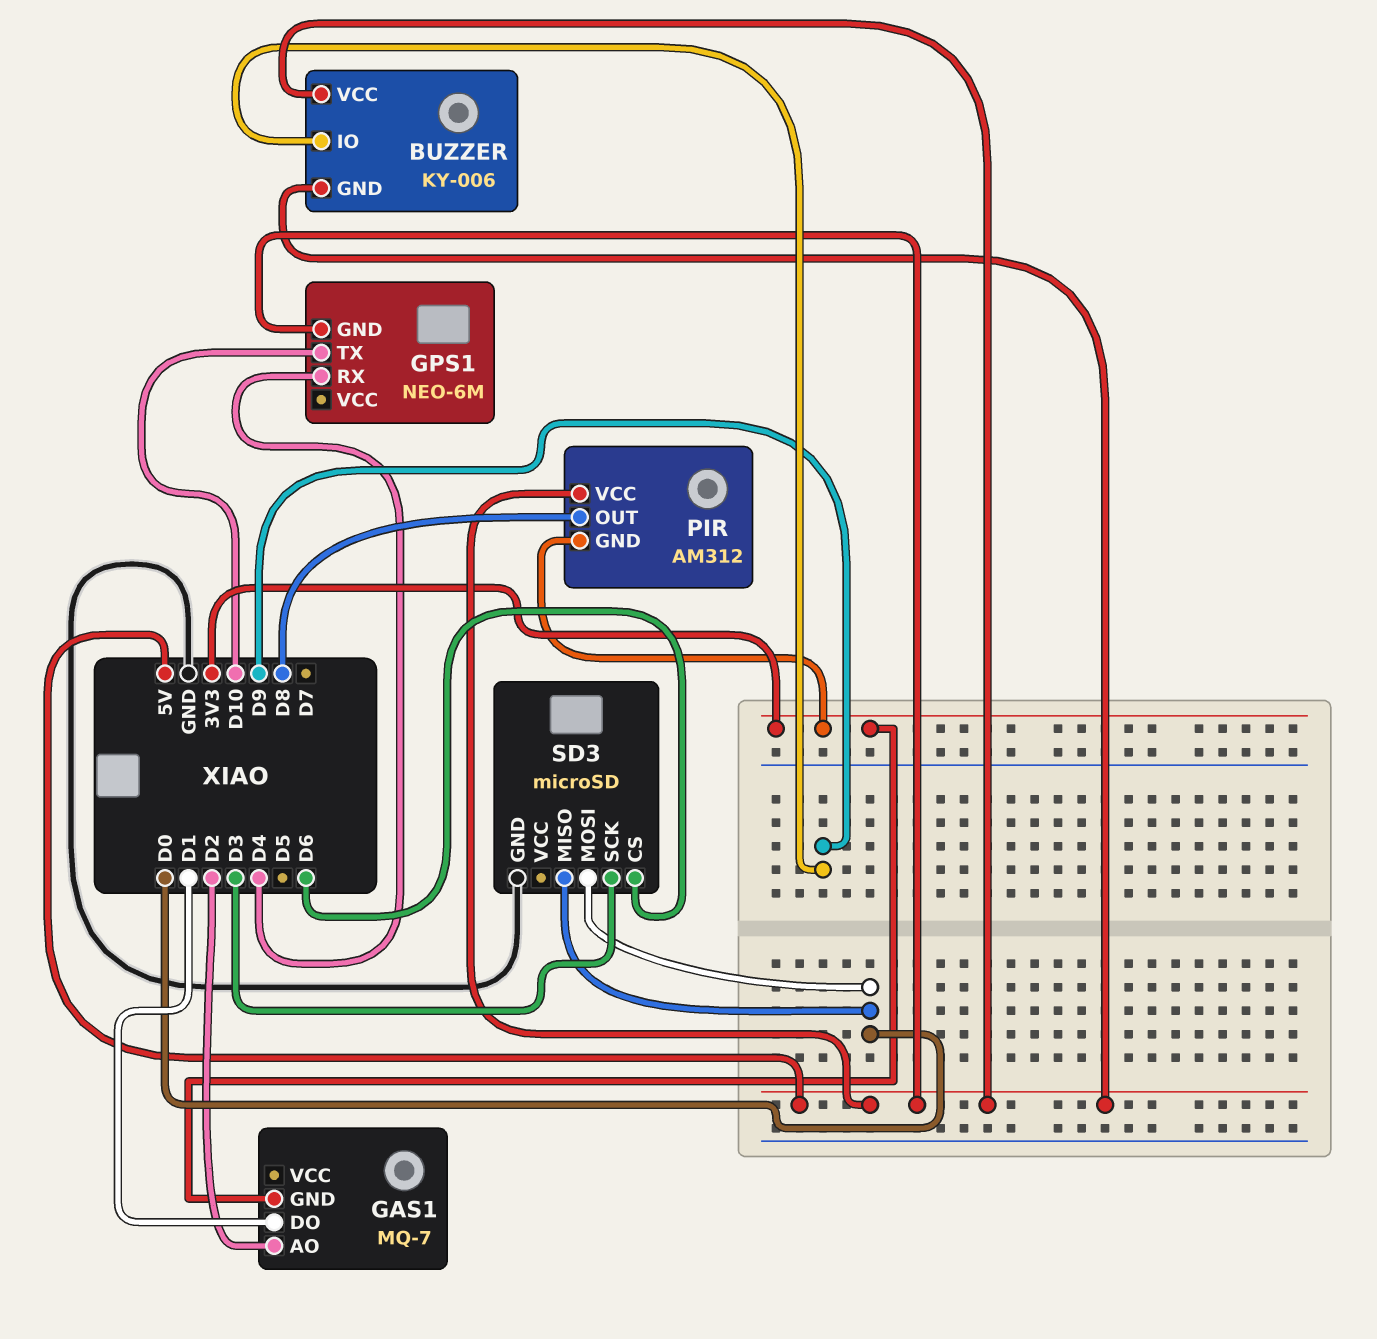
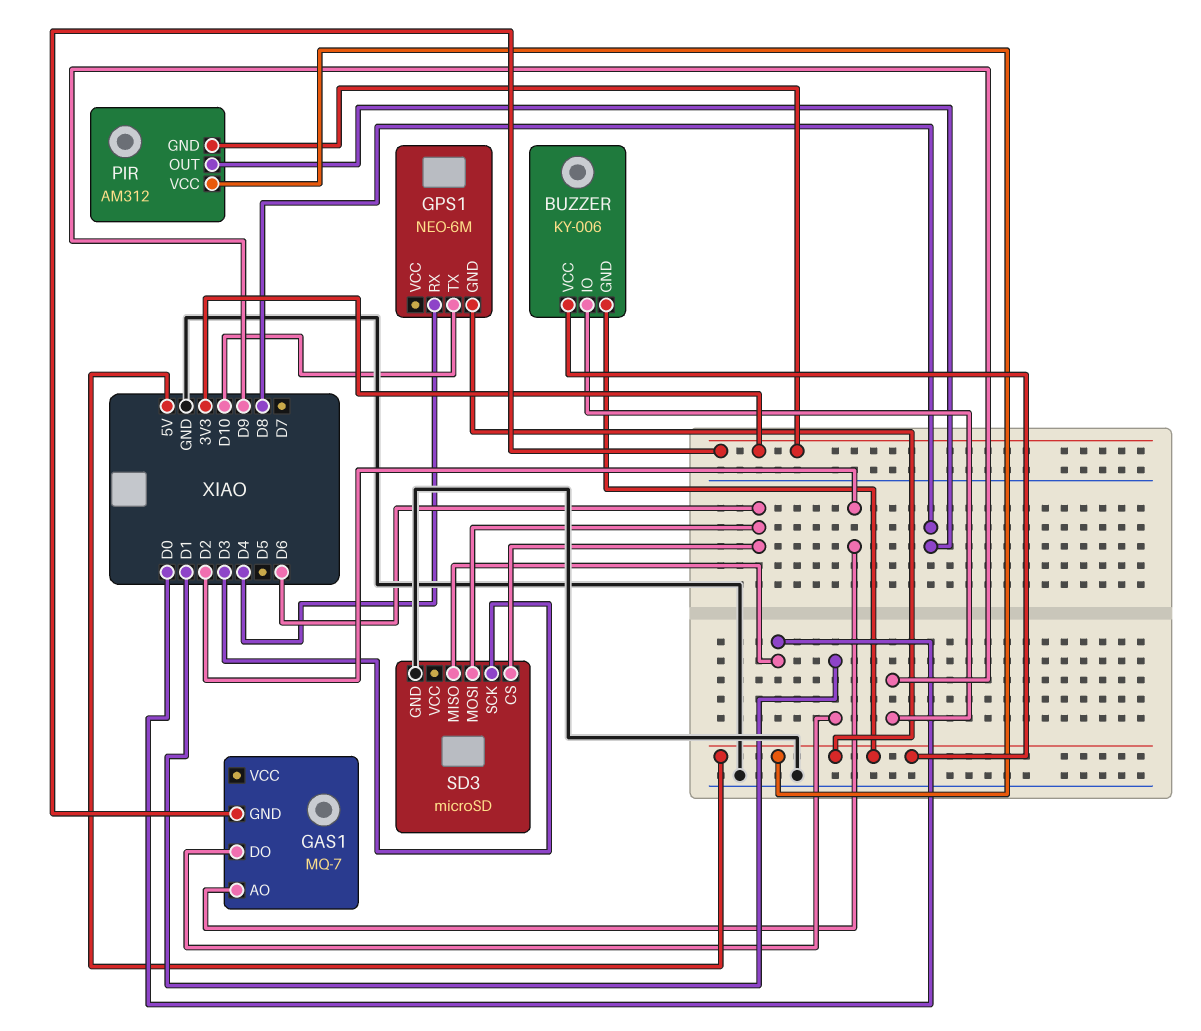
SD3 pin MOSI: D0 -> D6

